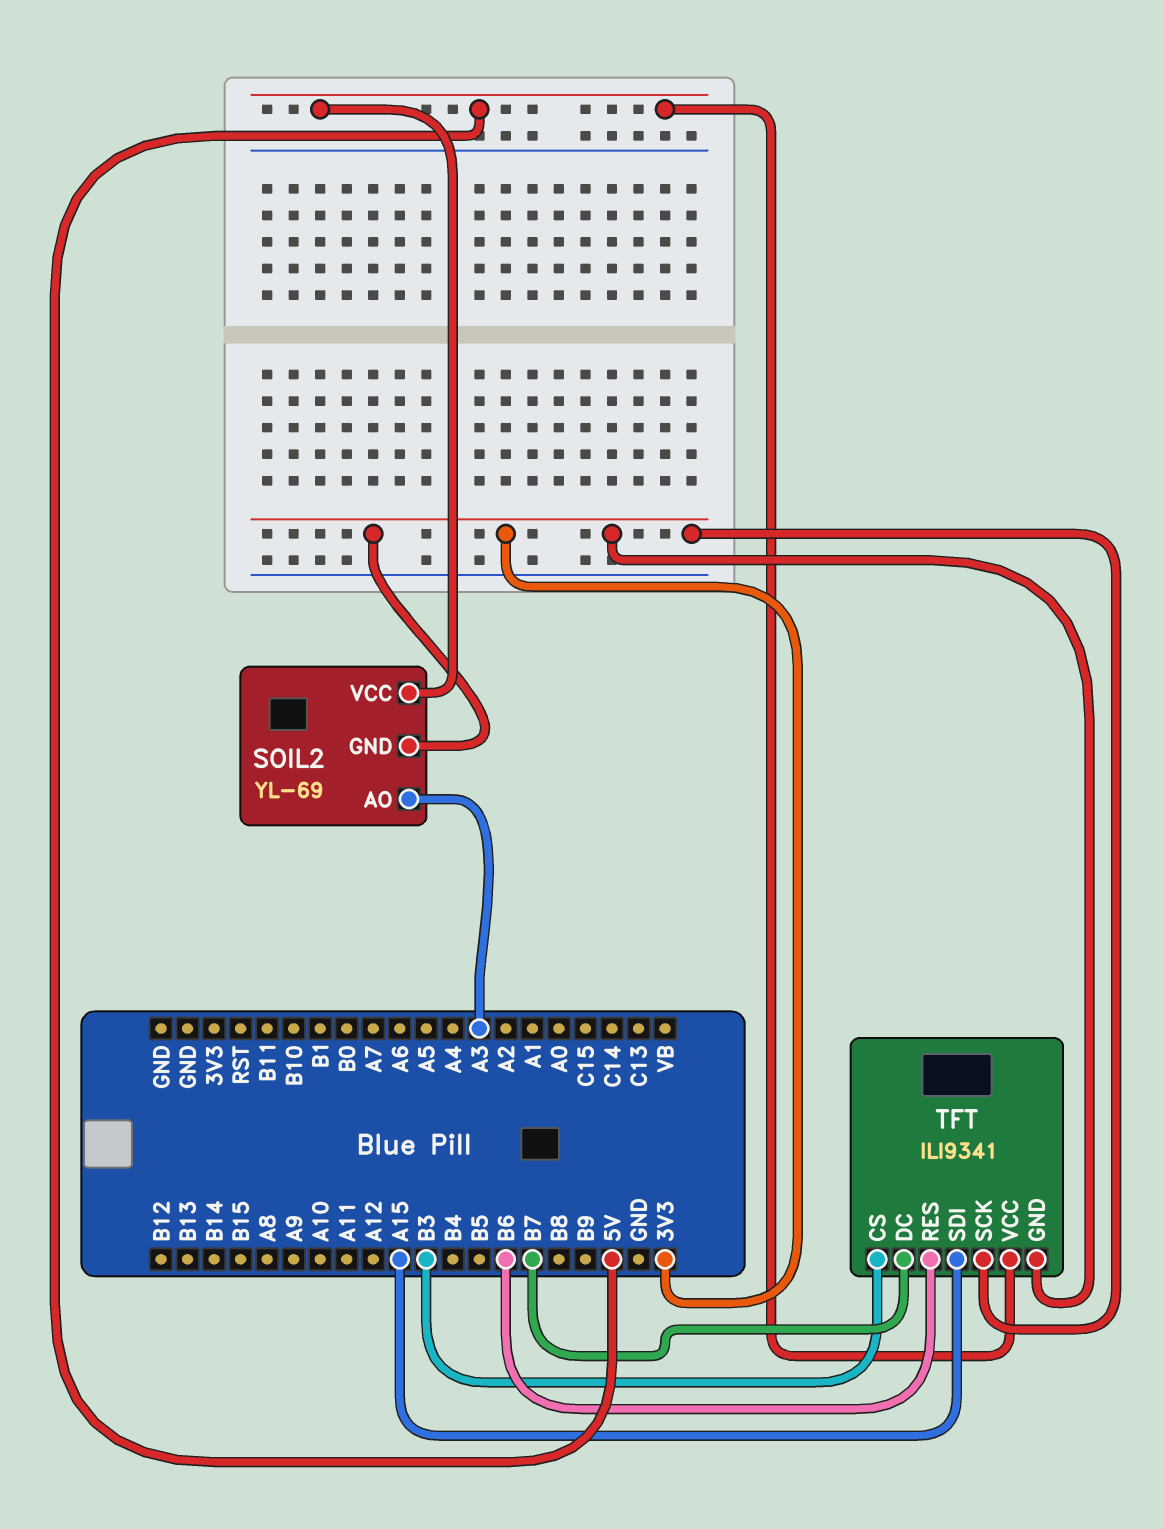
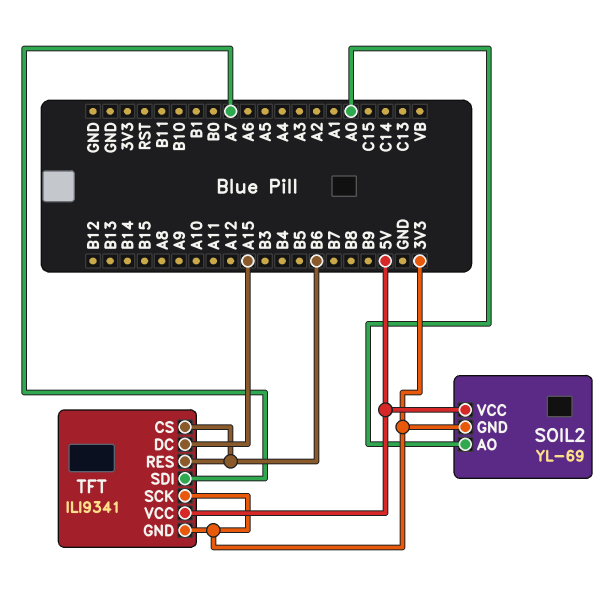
SOIL2 pin AO: A3 -> A0
TFT pin CS: B3 -> B6
TFT pin DC: B7 -> A15
TFT pin SDI: A15 -> A7

